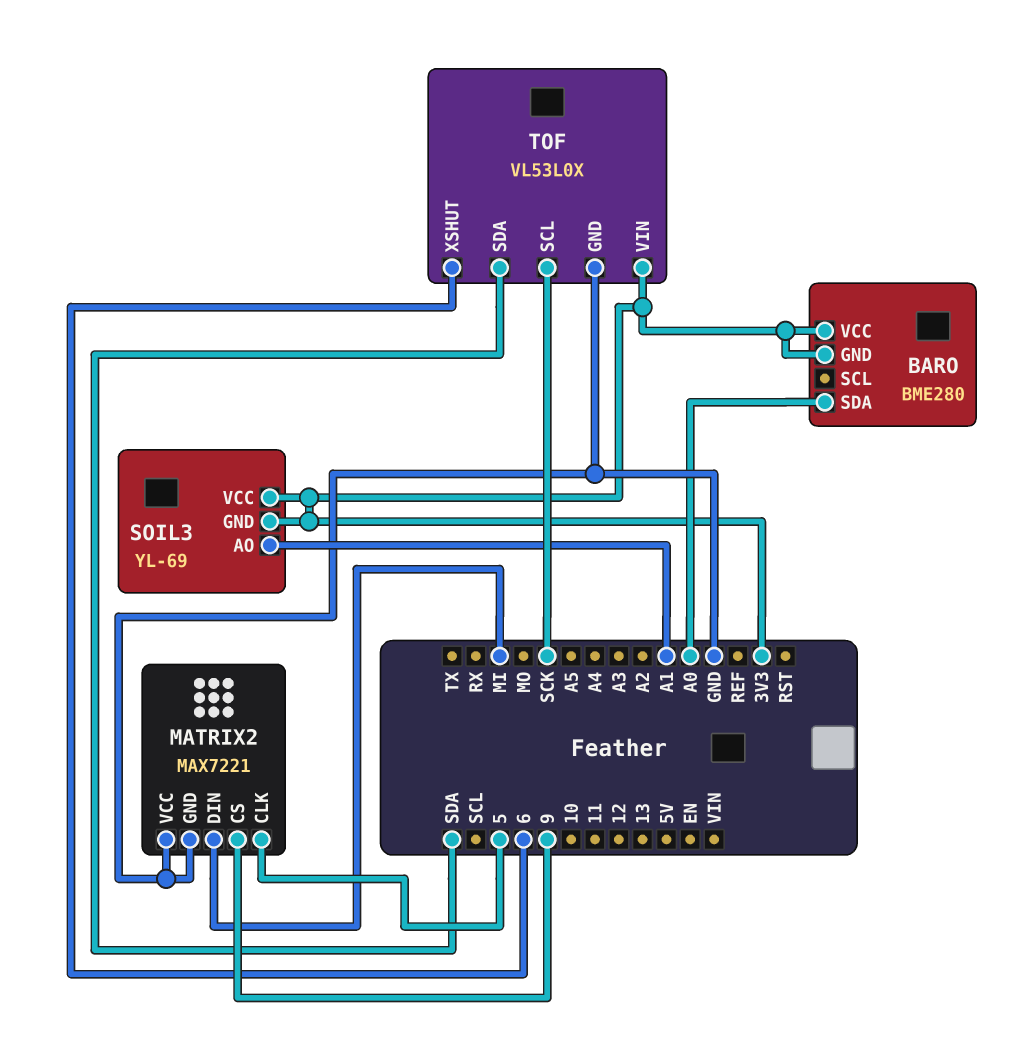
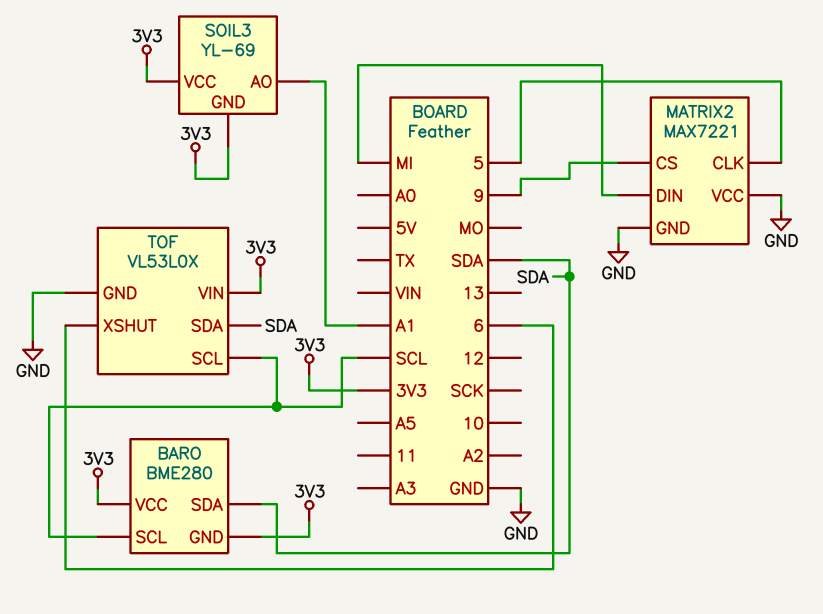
BARO pin SCL: none -> SCL
BARO pin SDA: A0 -> SDA
TOF pin SCL: SCK -> SCL

